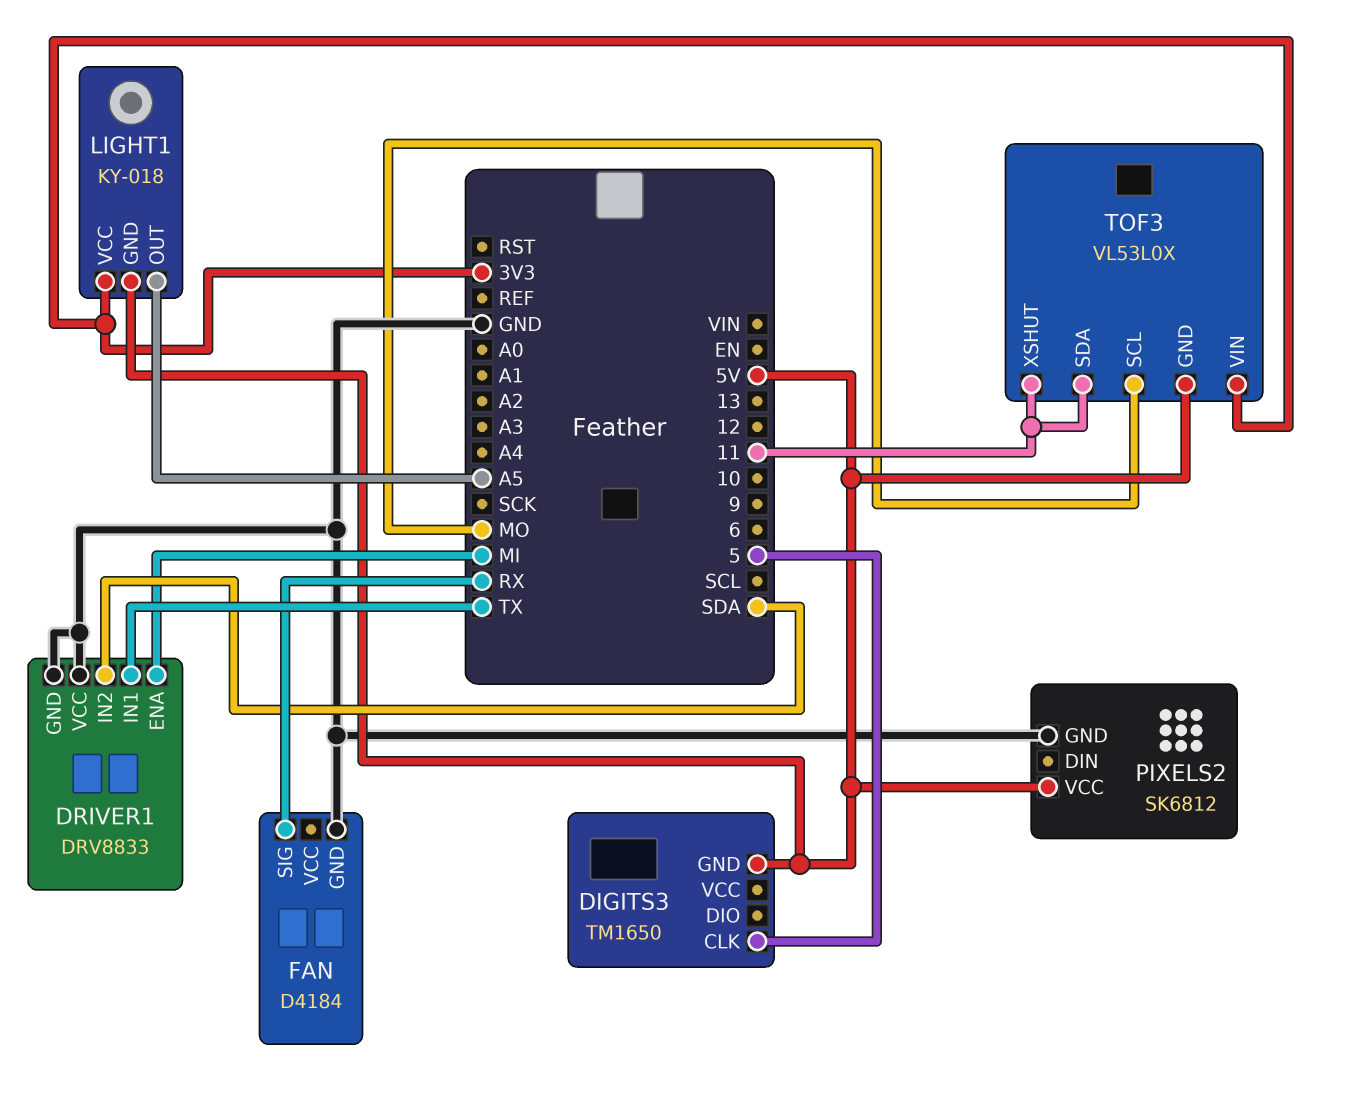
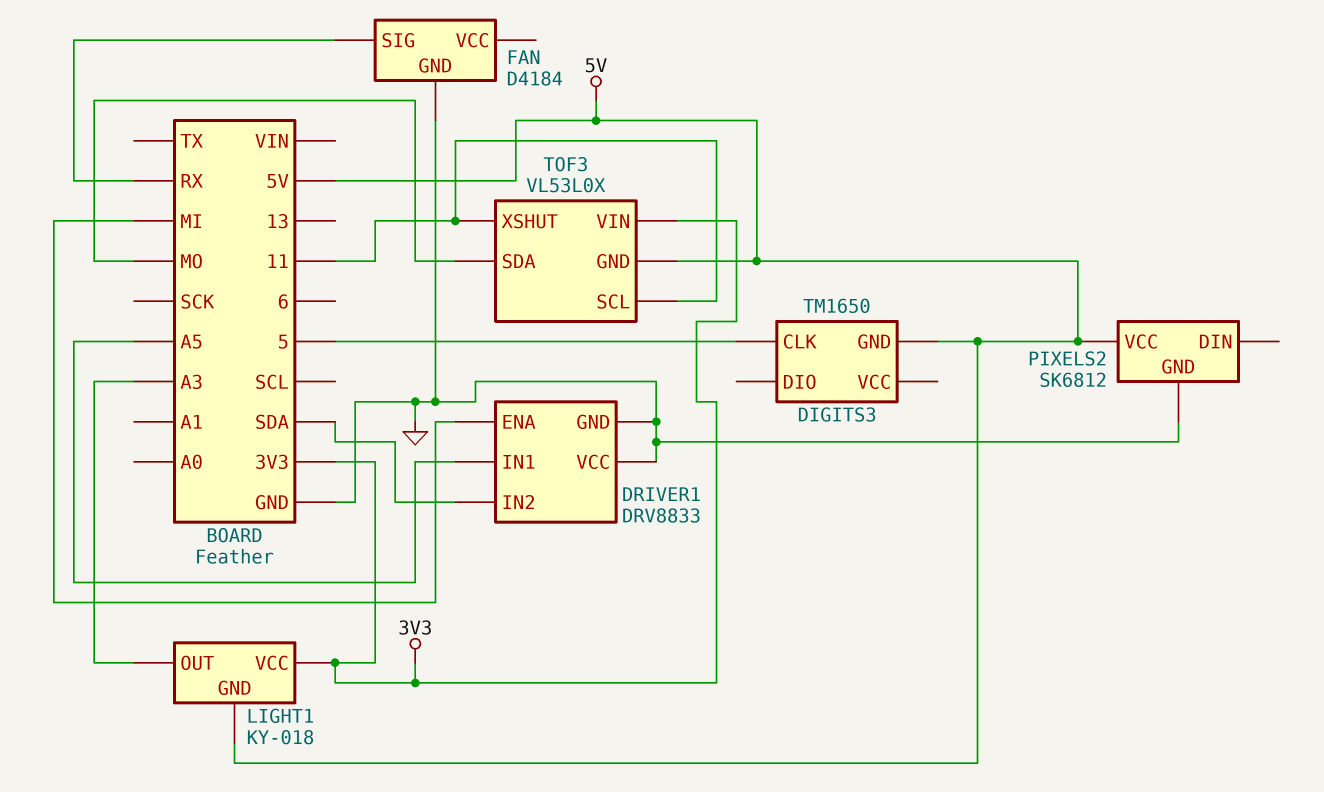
DRIVER1 pin IN1: TX -> A5
LIGHT1 pin OUT: A5 -> A3
TOF3 pin SCL: MO -> 11
TOF3 pin SDA: 11 -> MO

